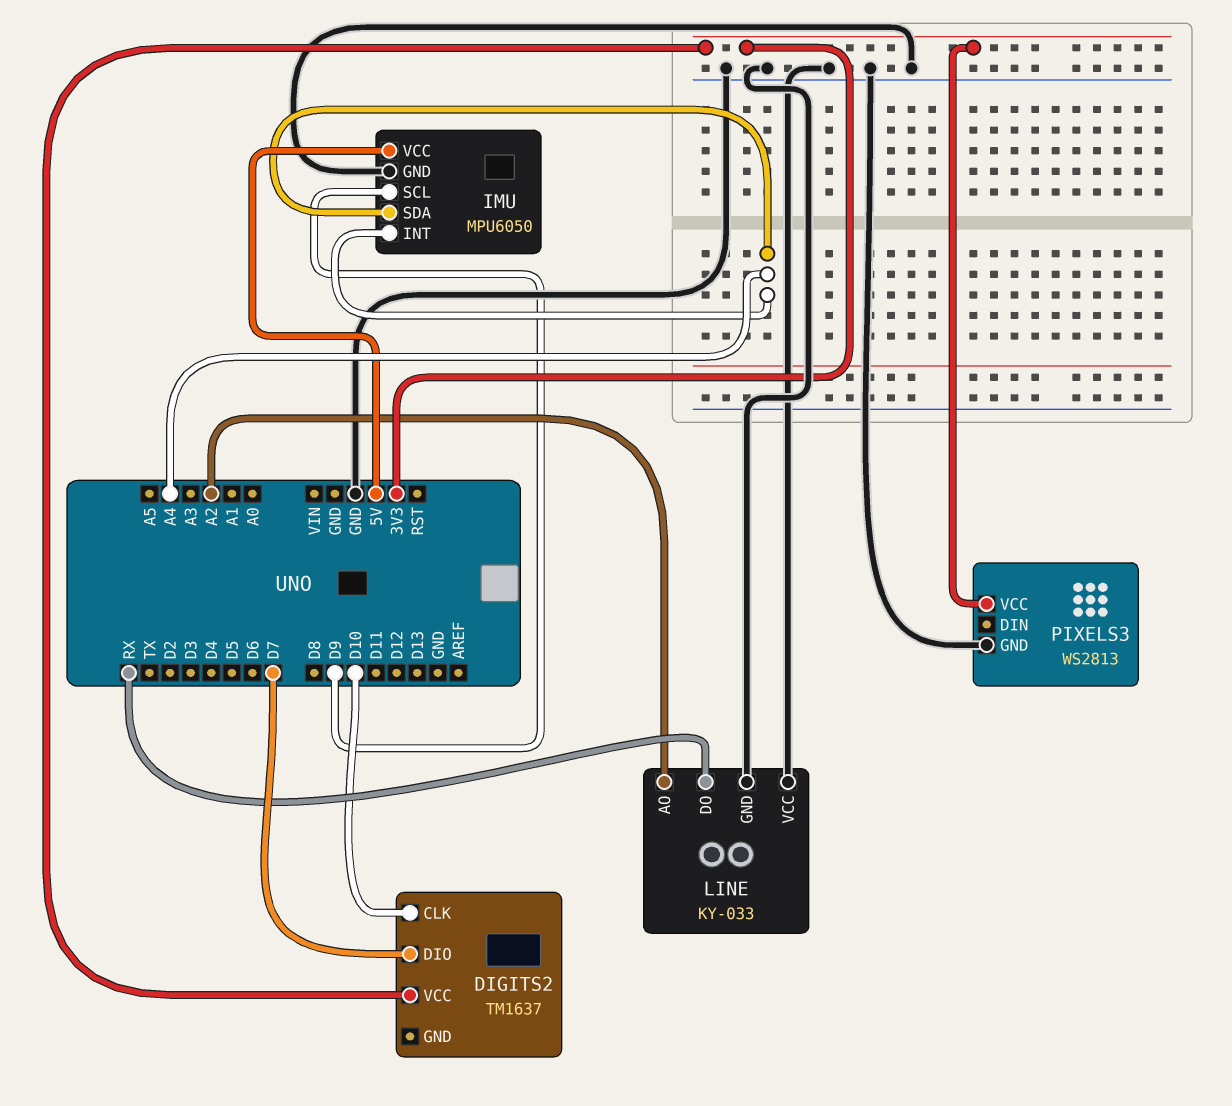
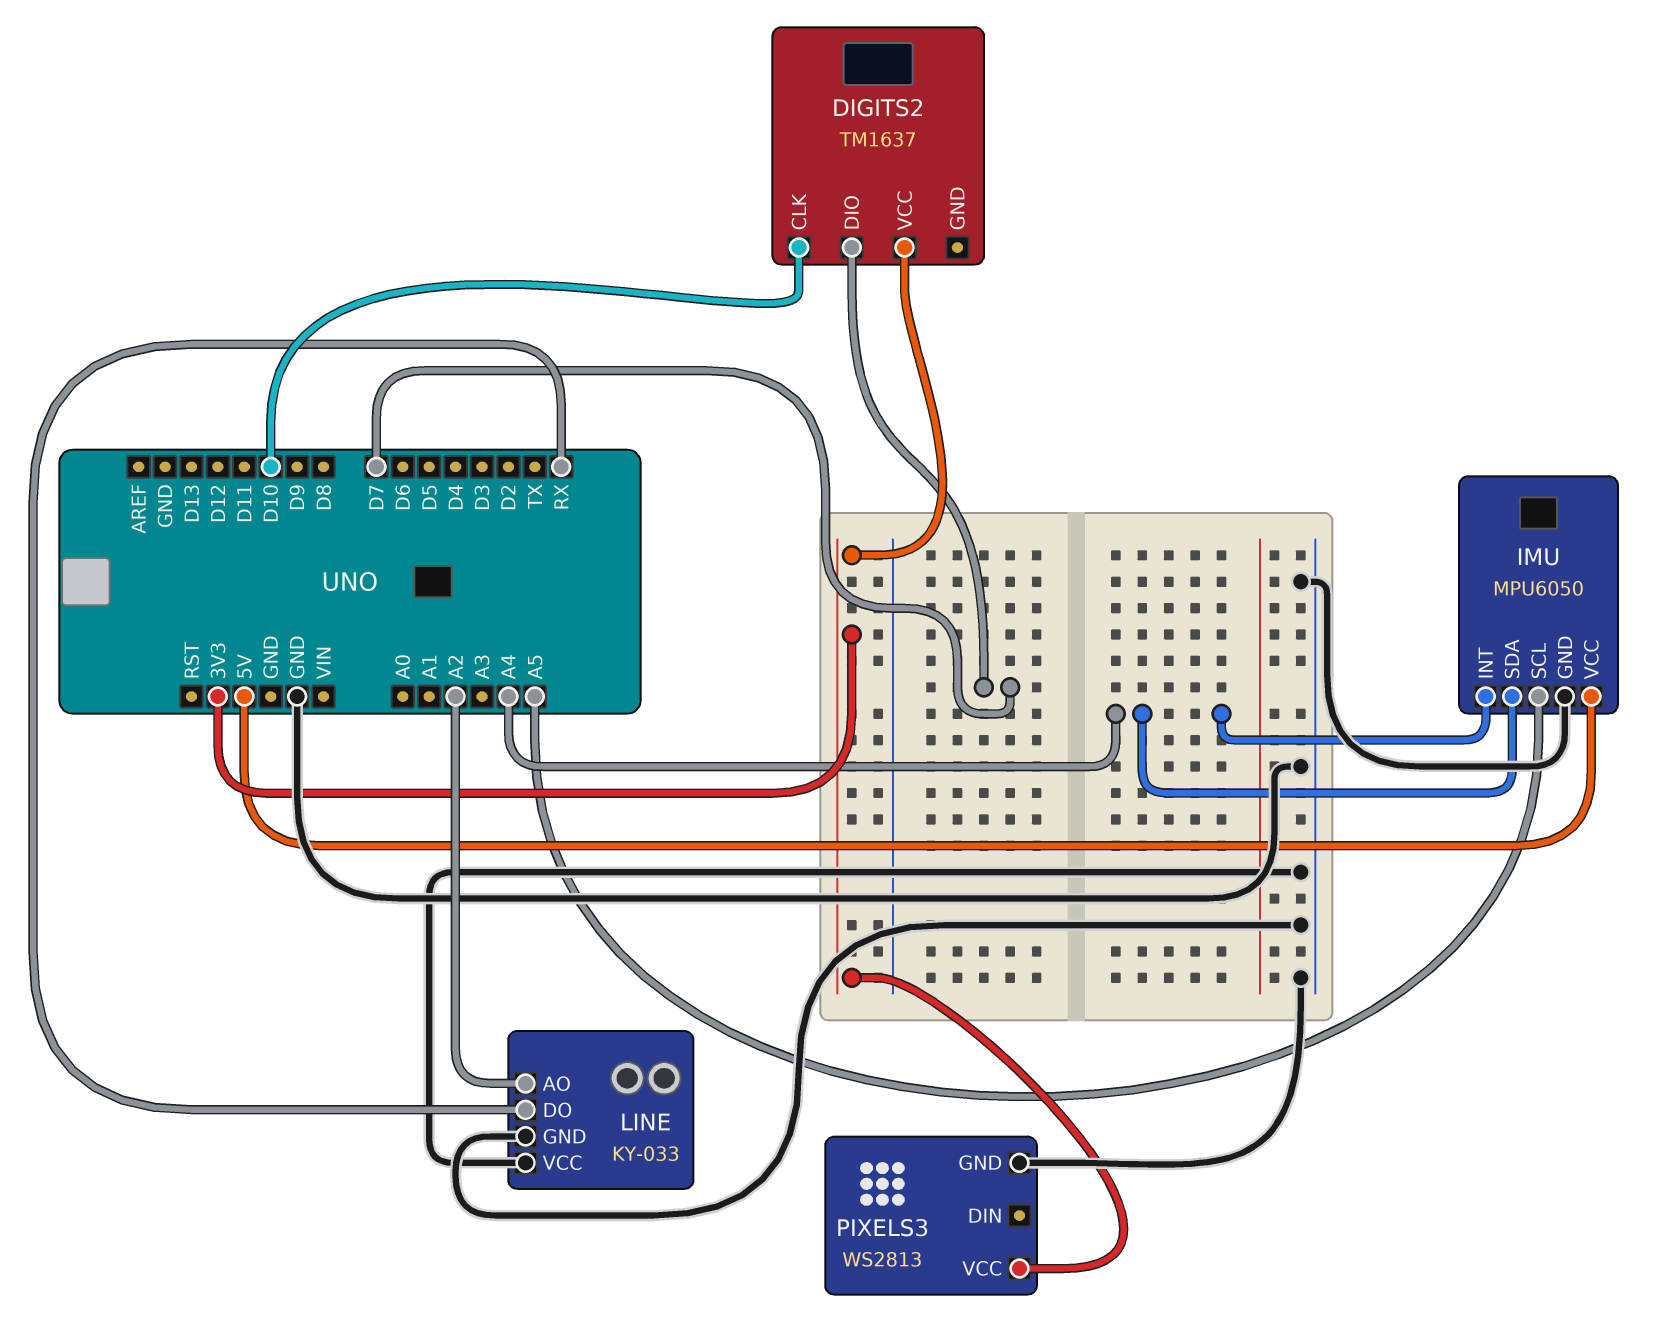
IMU pin SCL: D9 -> A5

